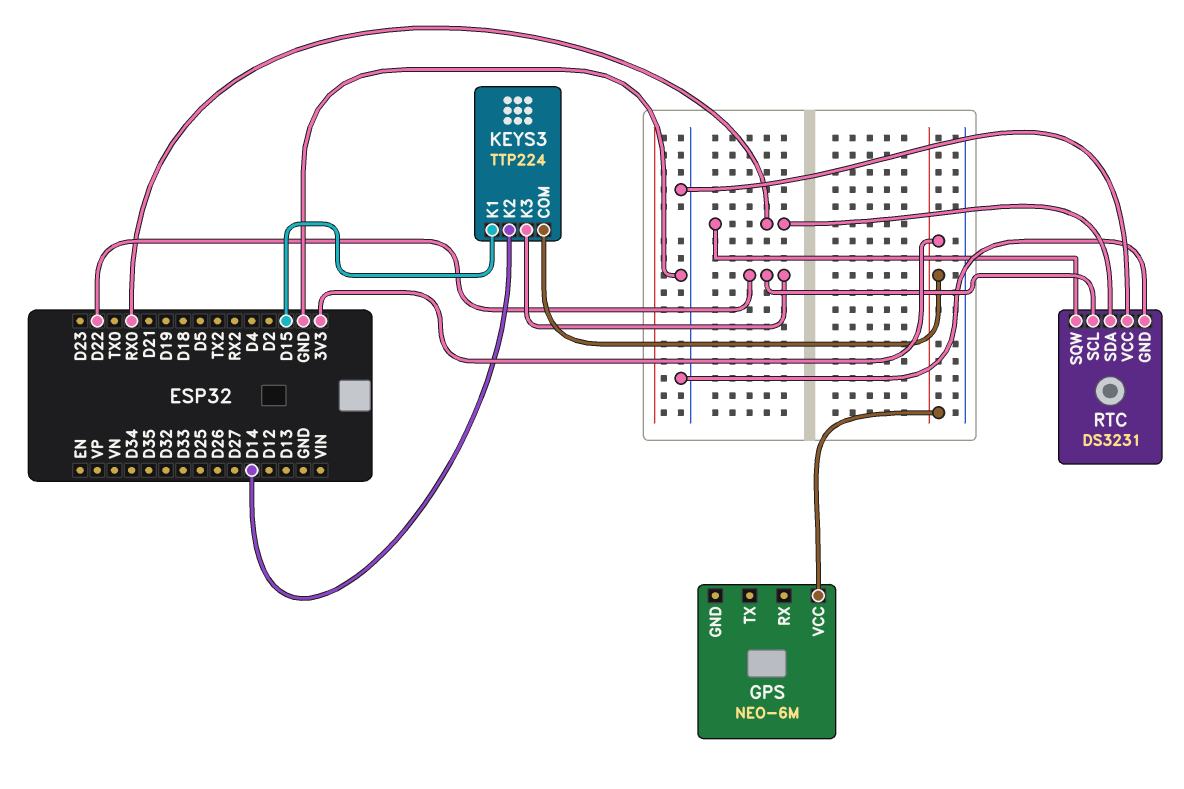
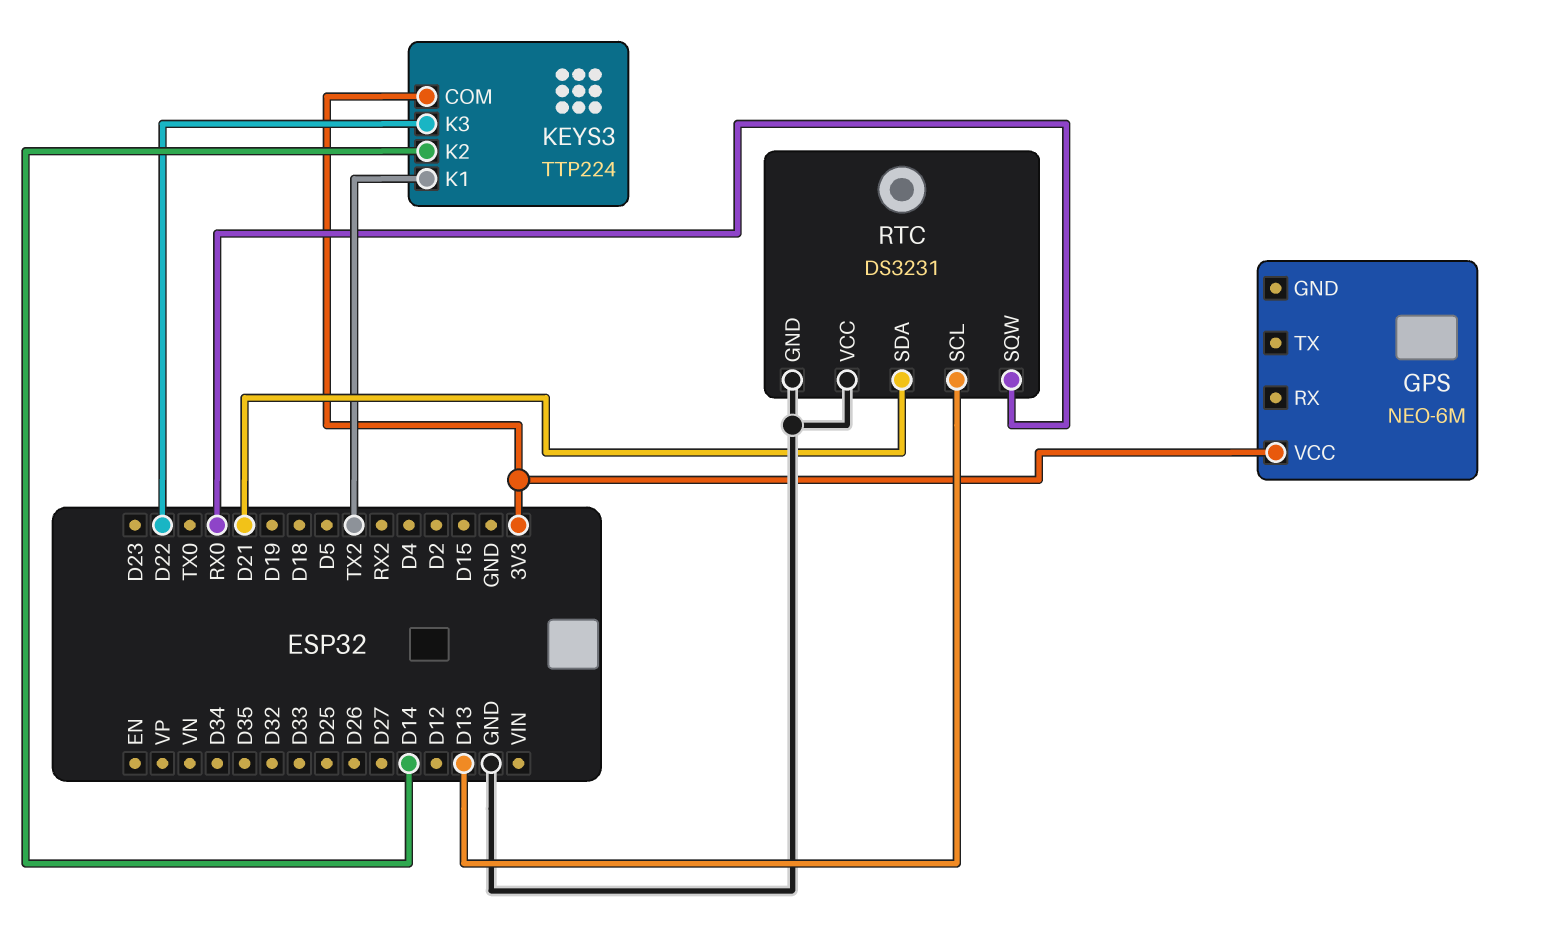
KEYS3 pin K1: D15 -> TX2
RTC pin SCL: D22 -> D13
RTC pin SDA: RX0 -> D21

